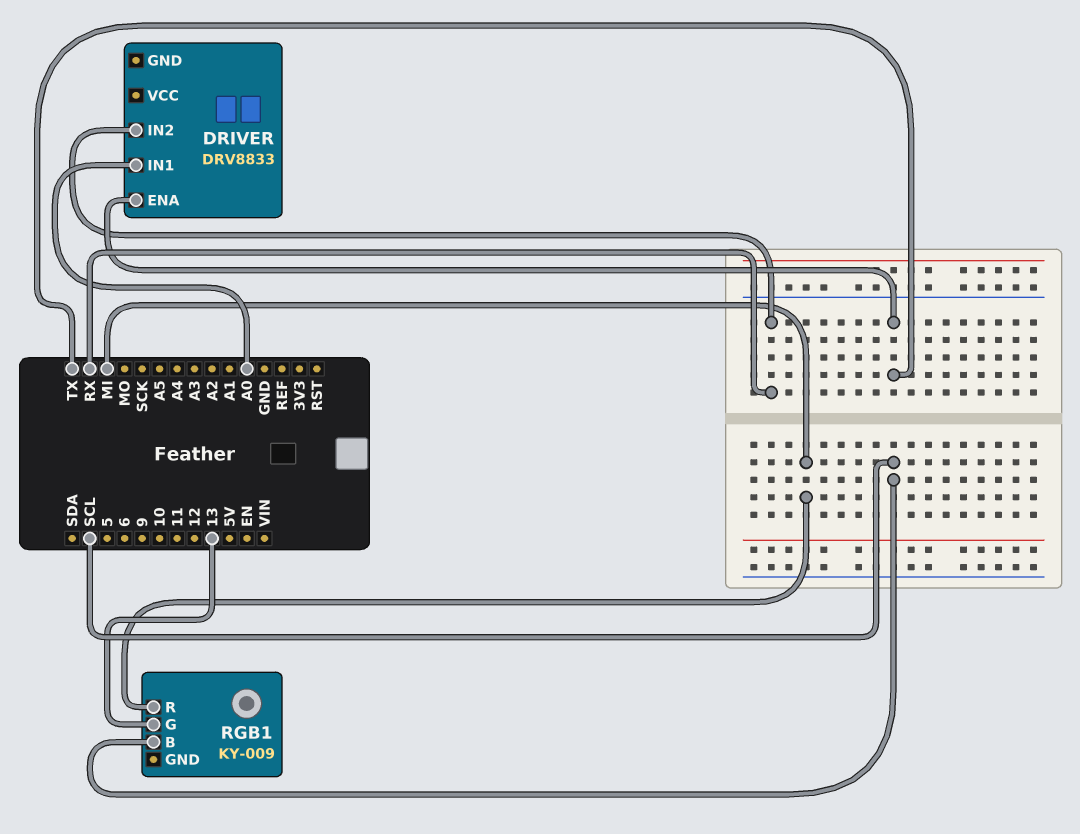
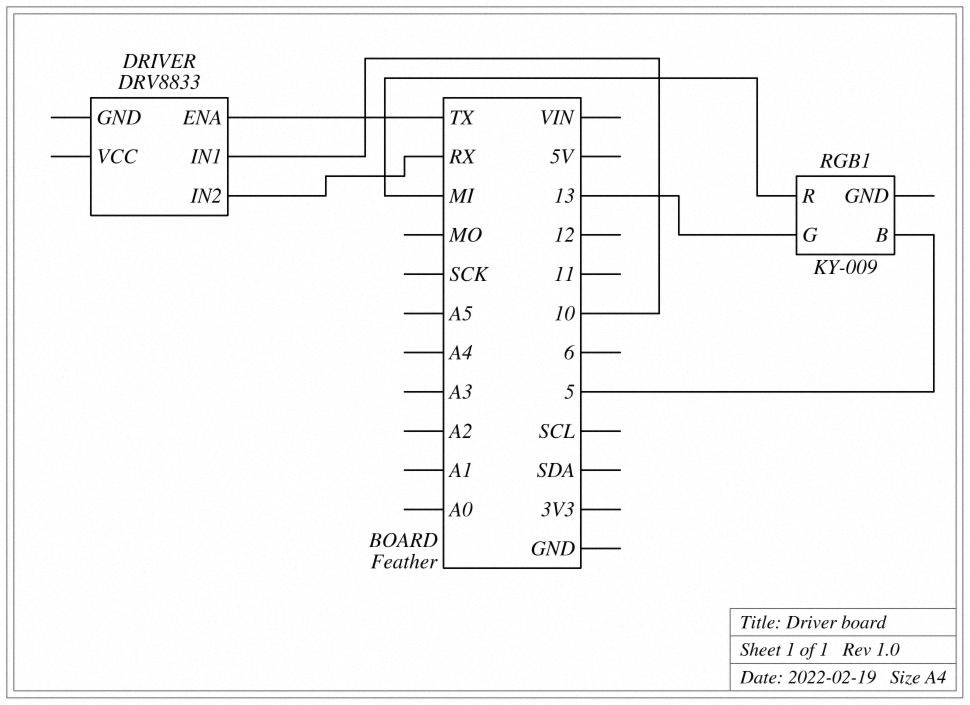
DRIVER pin IN1: A0 -> 10
RGB1 pin B: SCL -> 5

